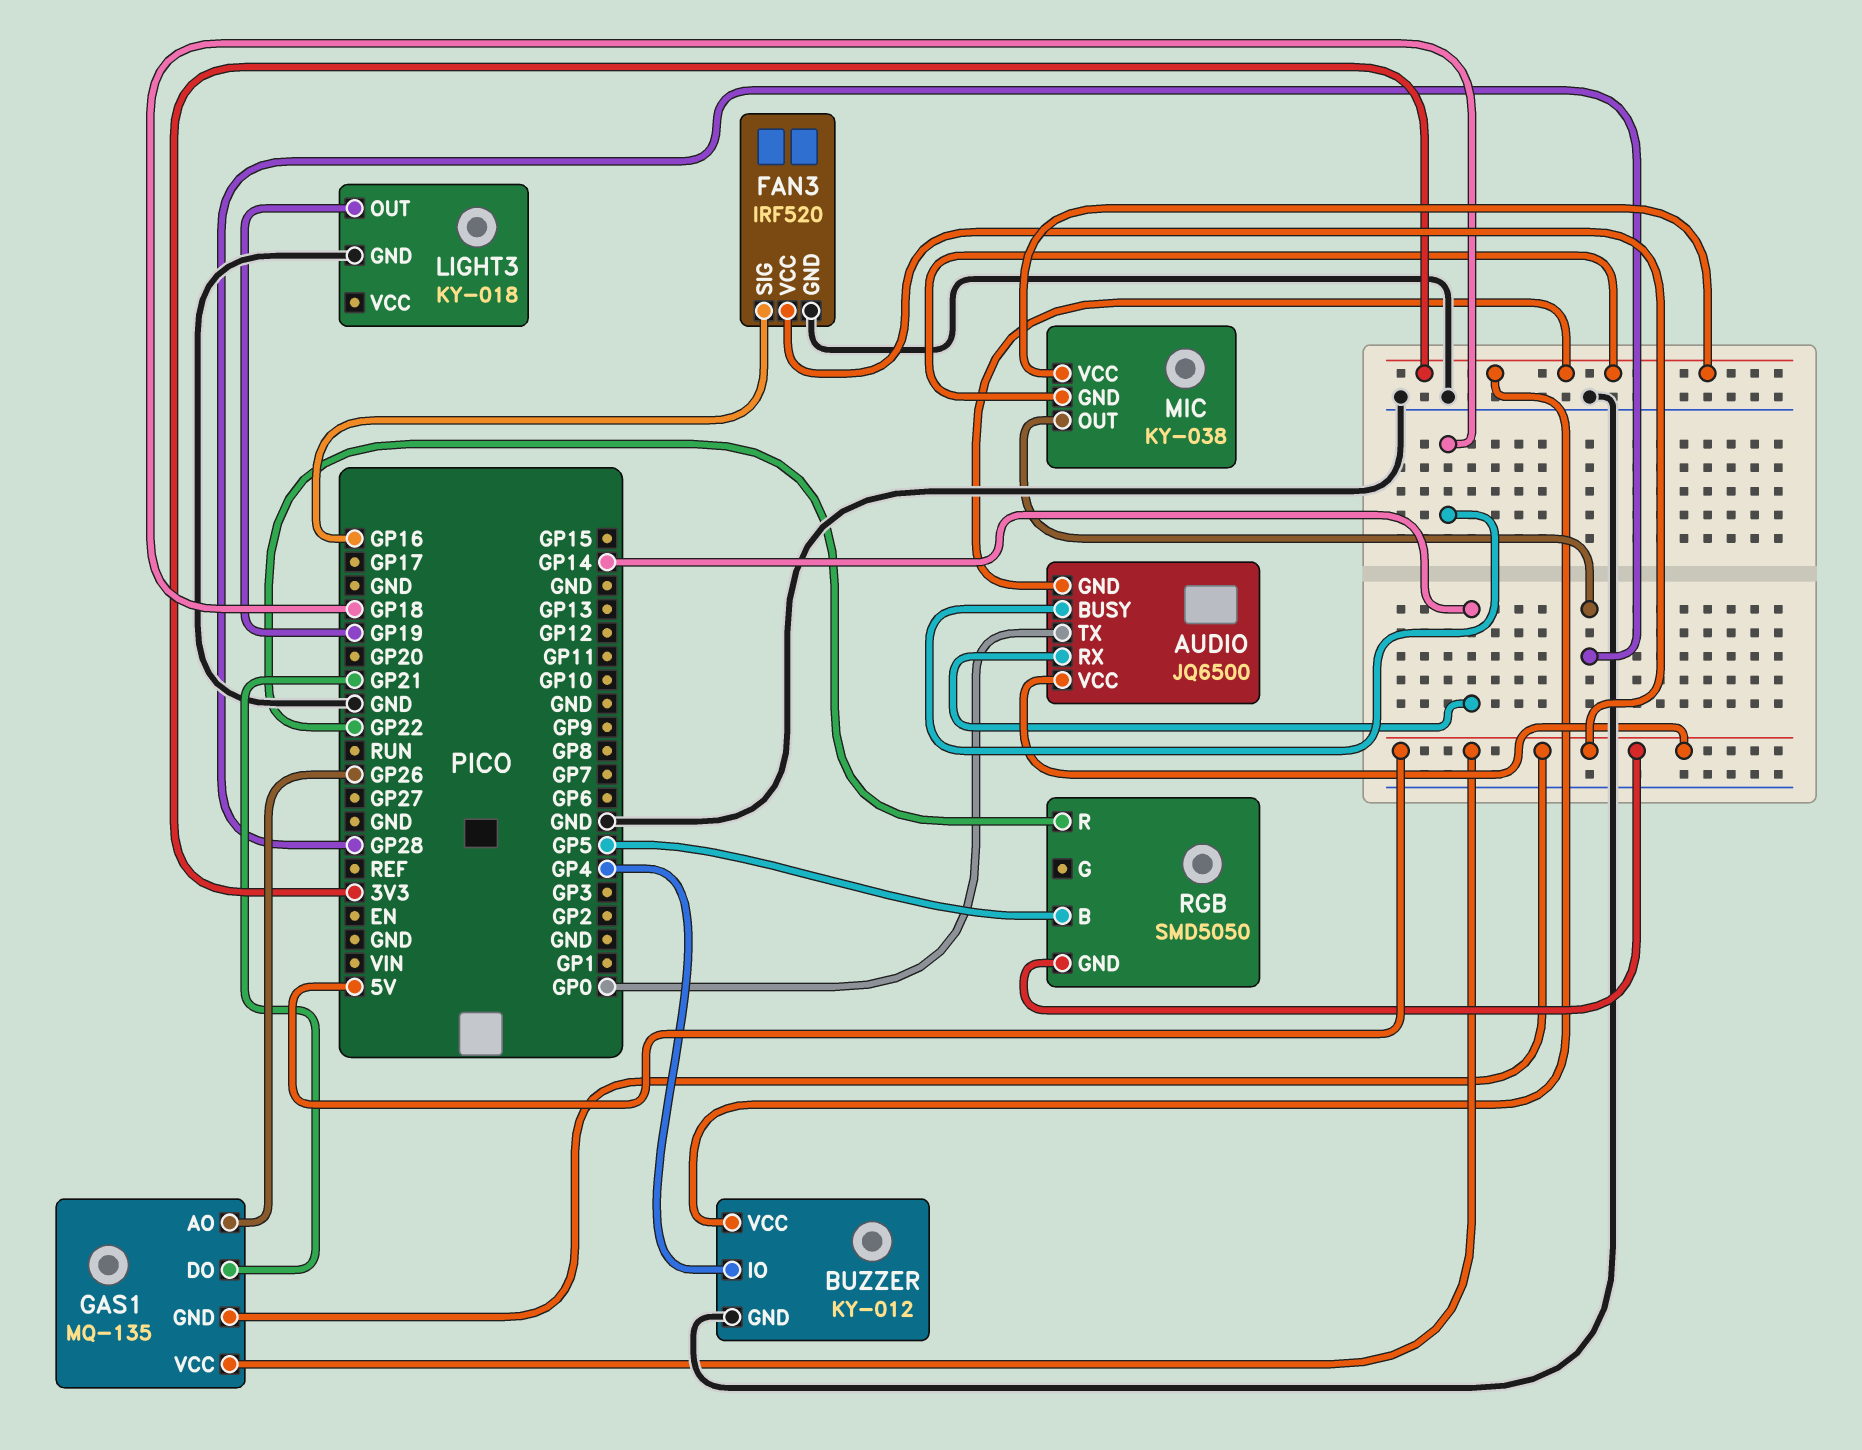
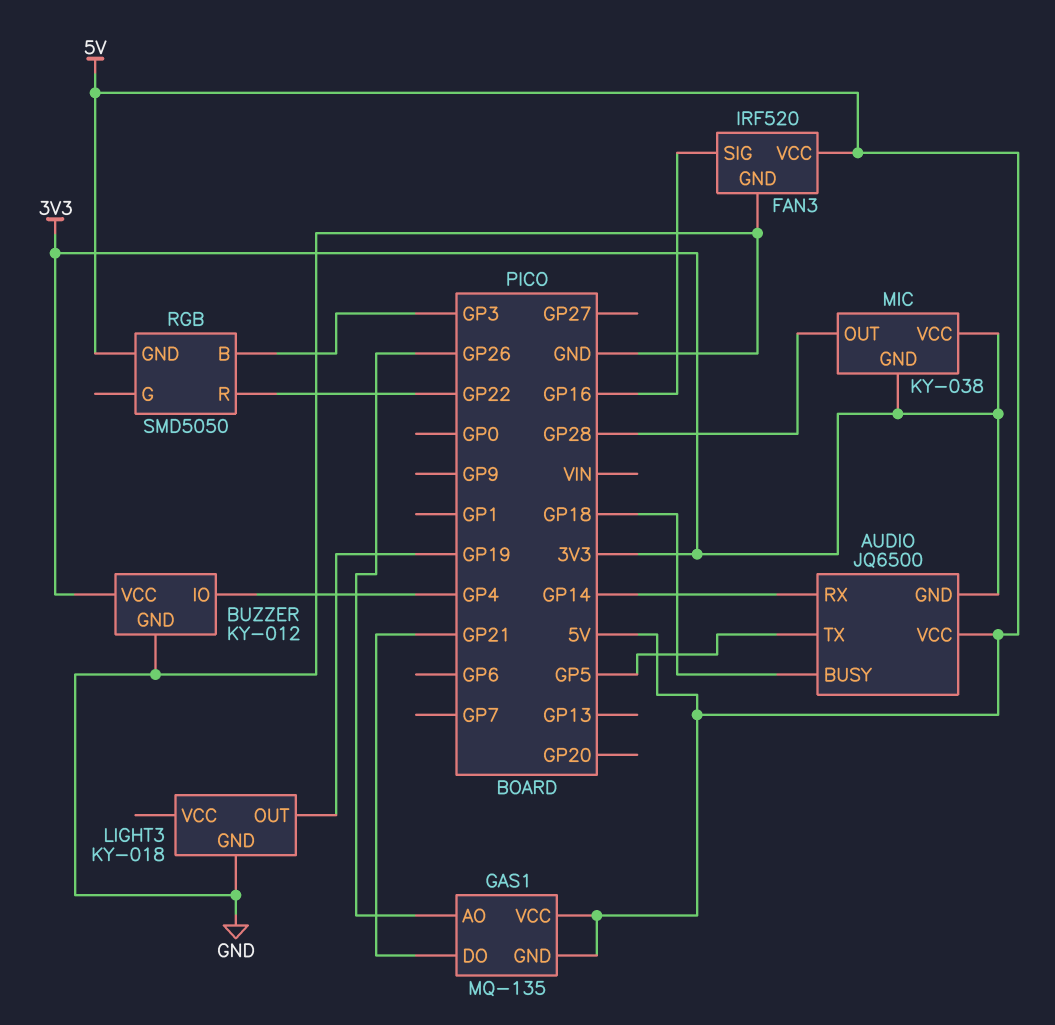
AUDIO pin TX: GP0 -> GP5
RGB pin B: GP5 -> GP3

